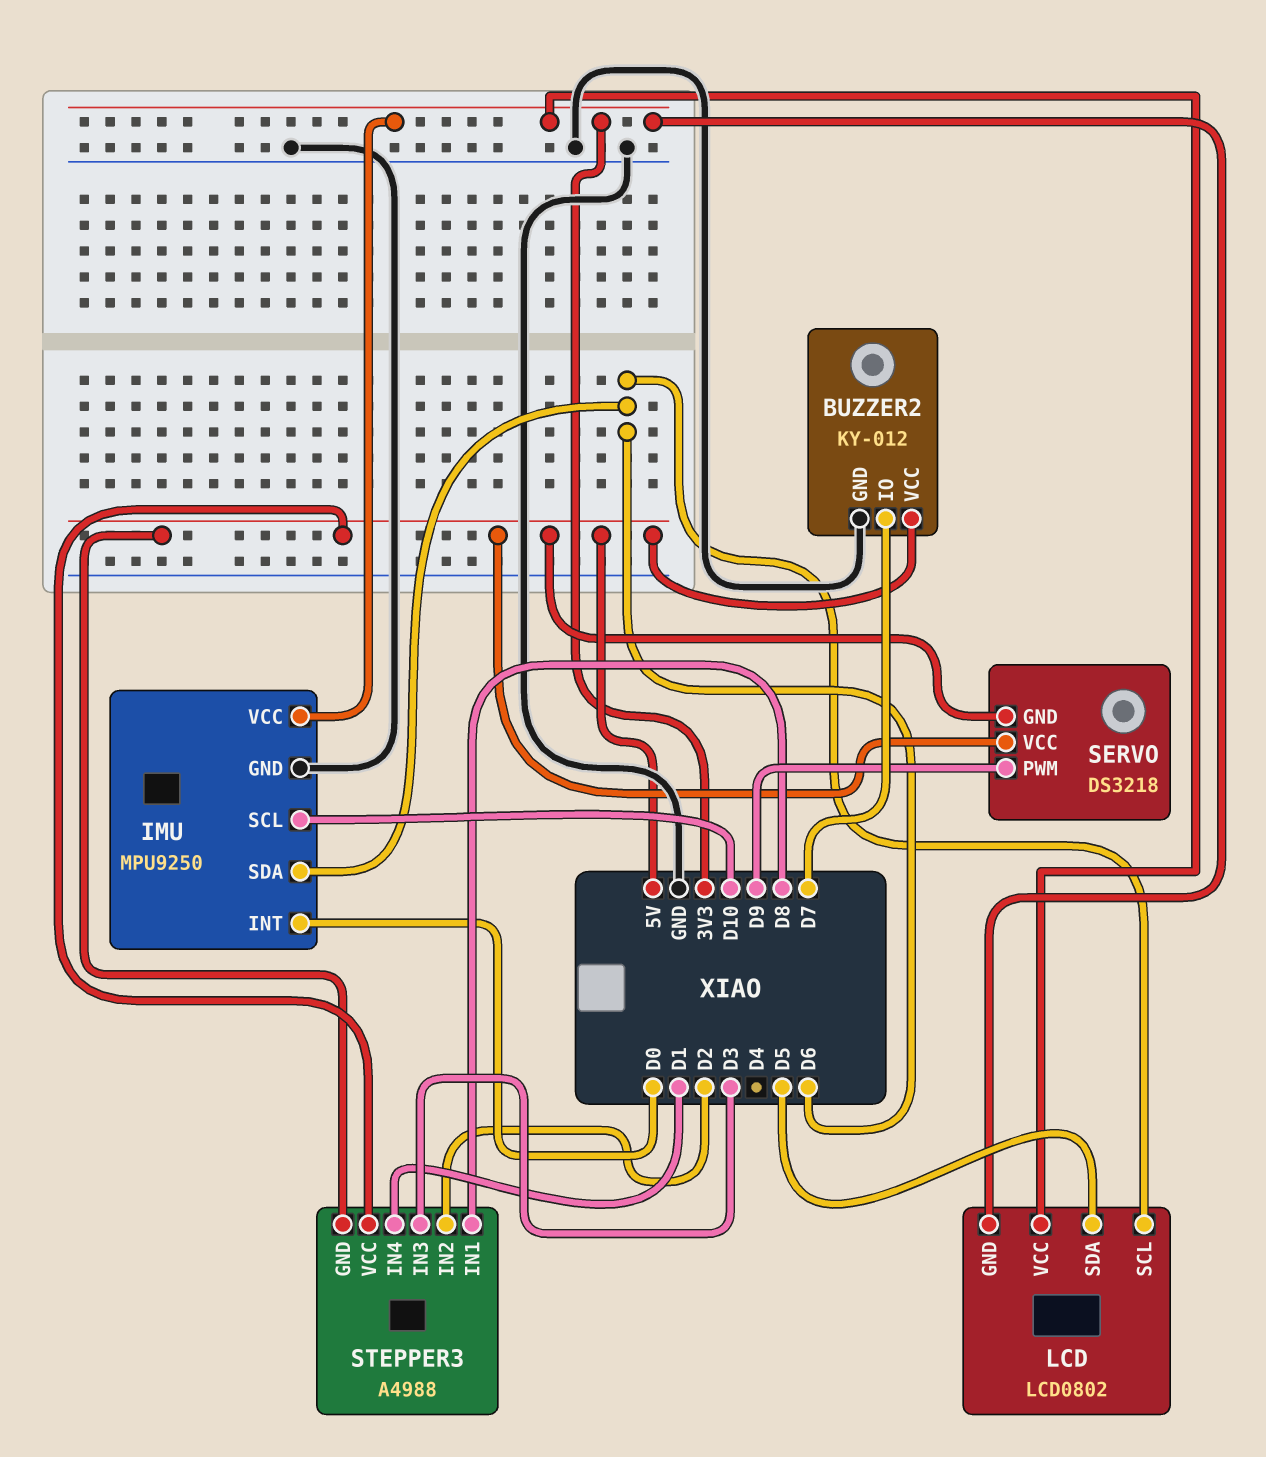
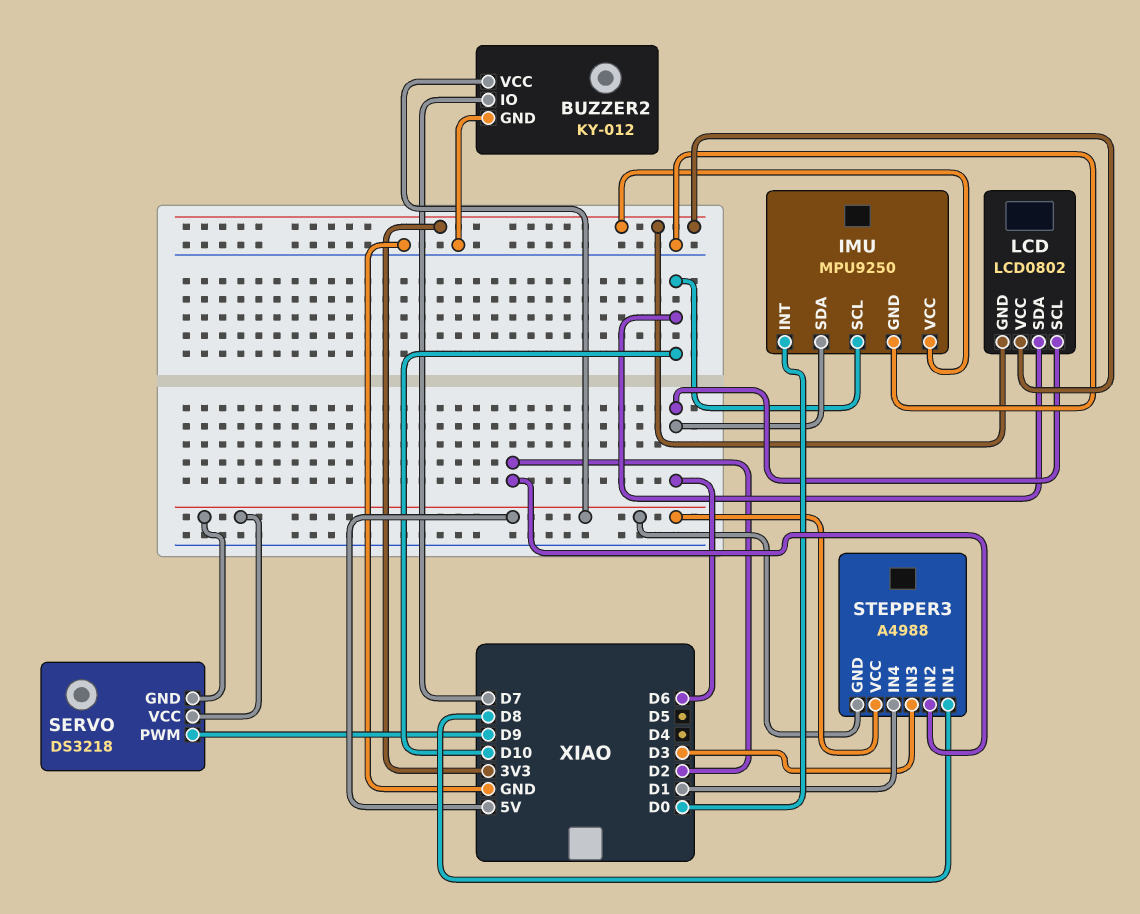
LCD pin SDA: D5 -> D10

